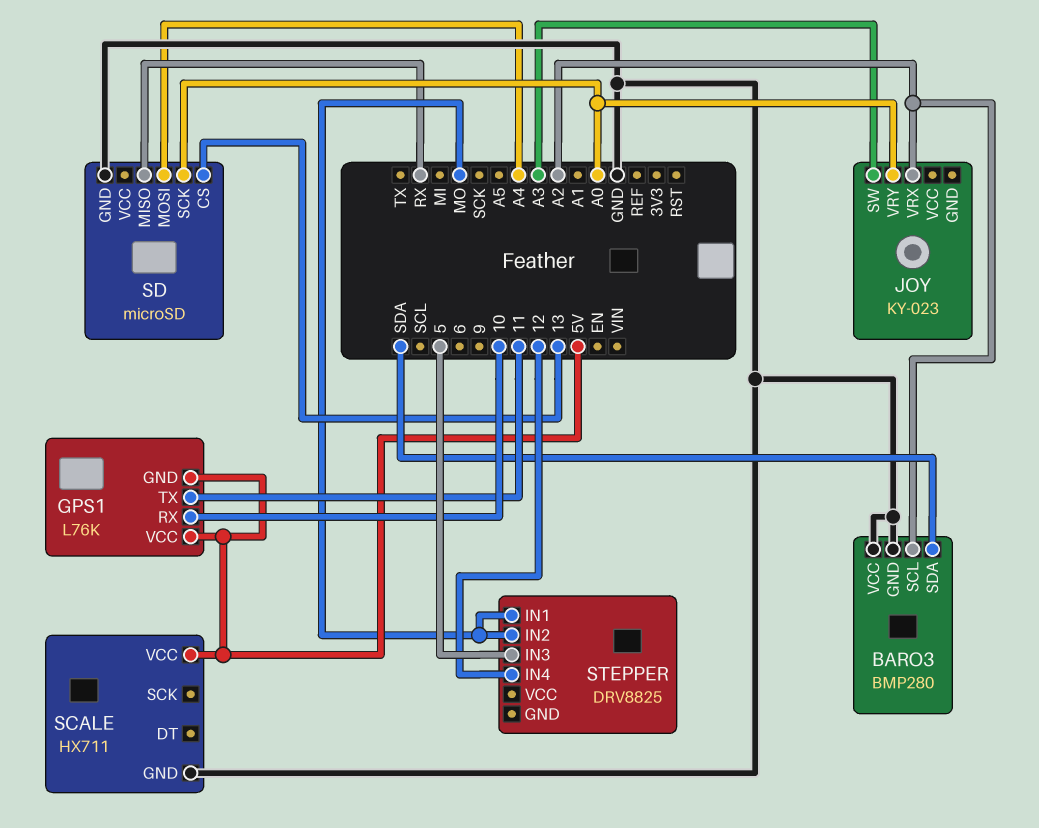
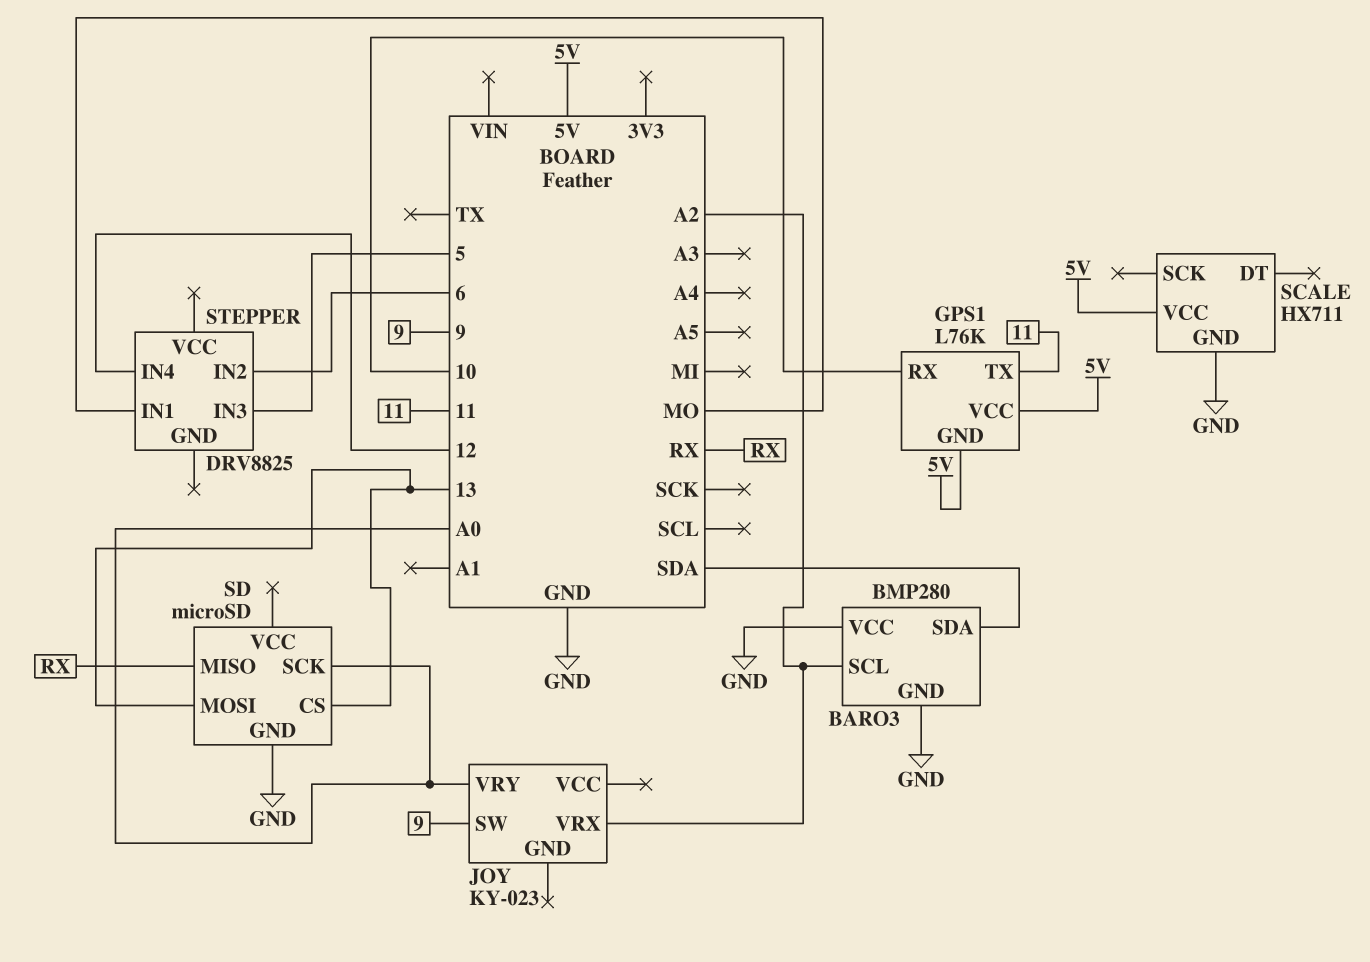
JOY pin SW: A3 -> 9
SD pin MOSI: A4 -> 13
STEPPER pin IN2: MO -> 6

